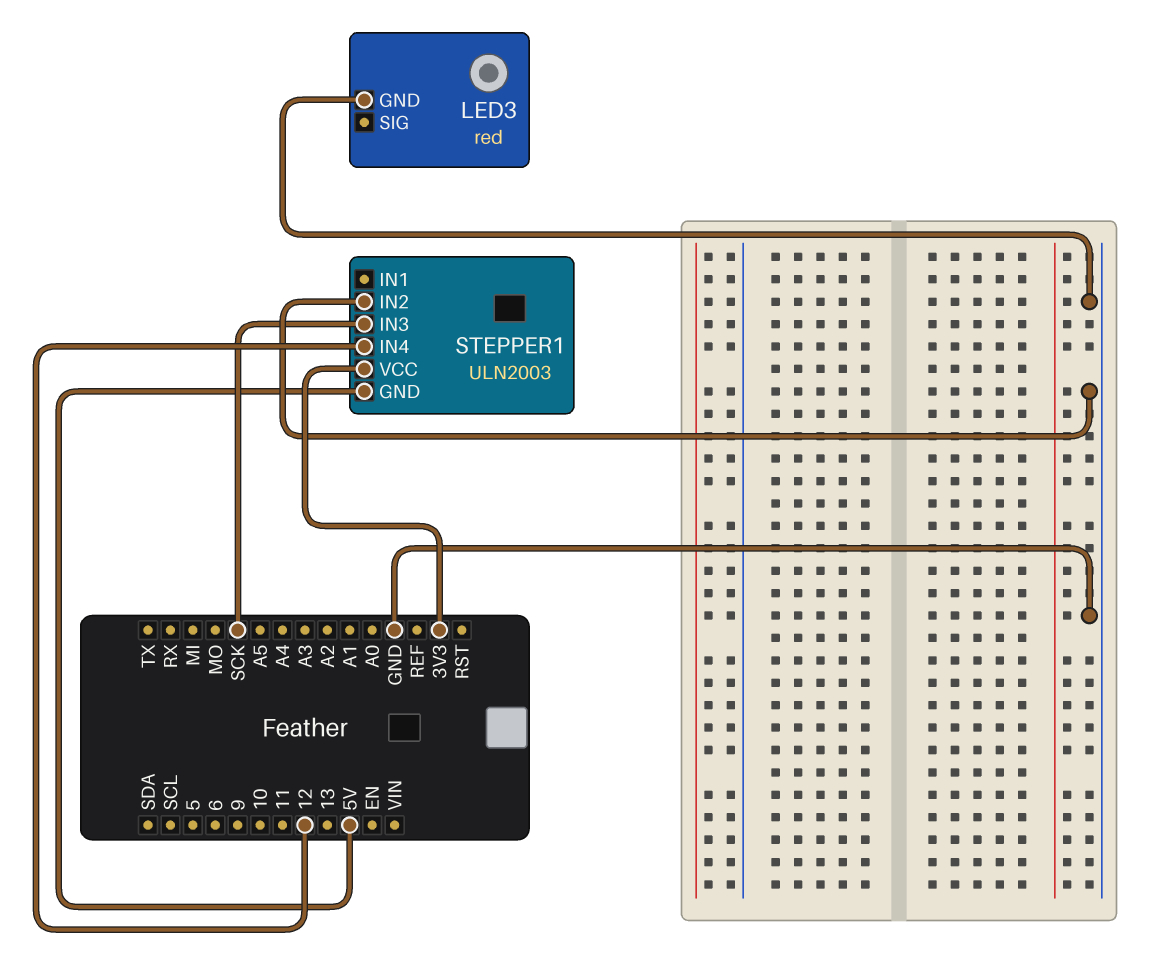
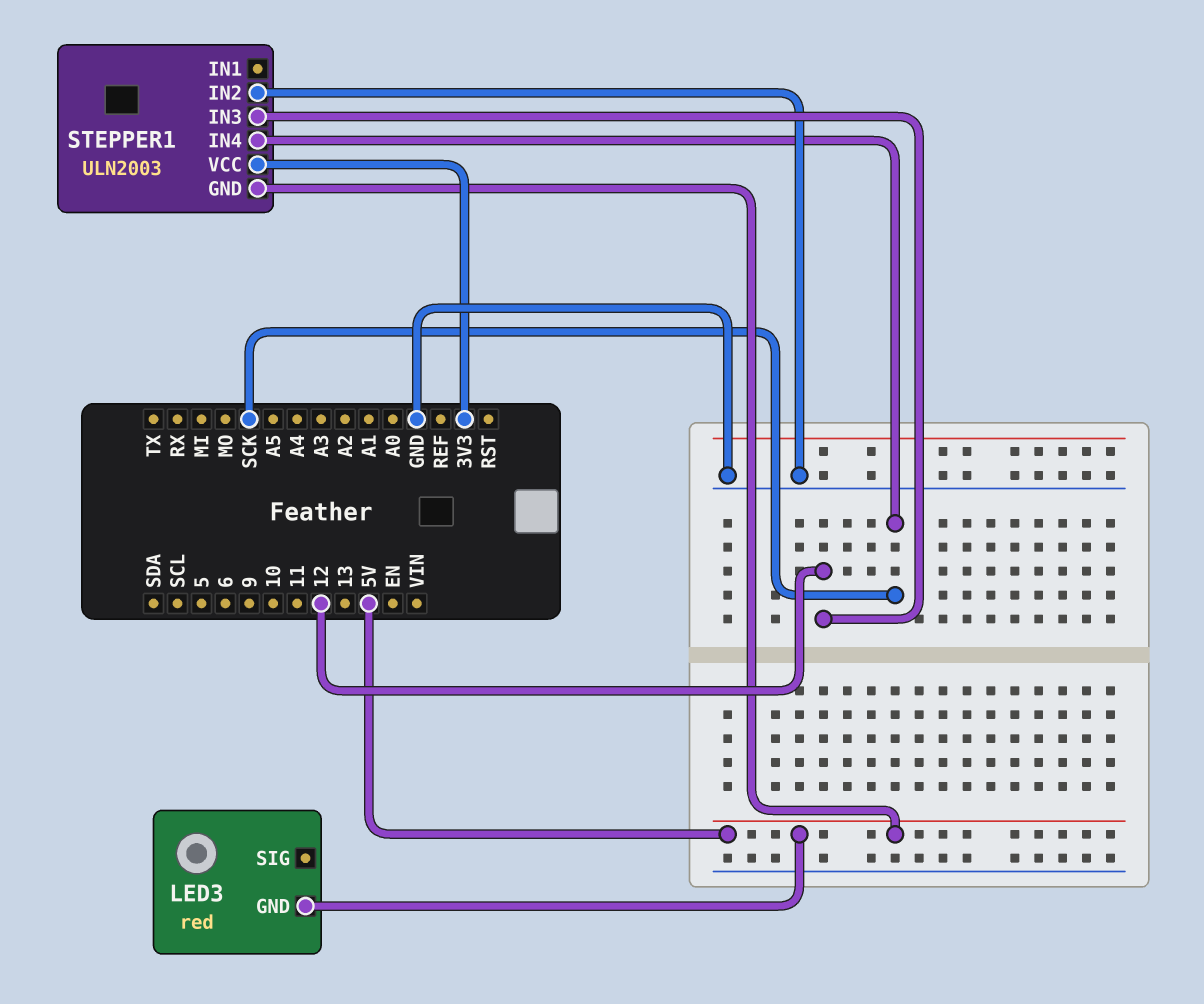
LED3 pin GND: GND -> 5V
STEPPER1 pin IN3: SCK -> 12
STEPPER1 pin IN4: 12 -> SCK

